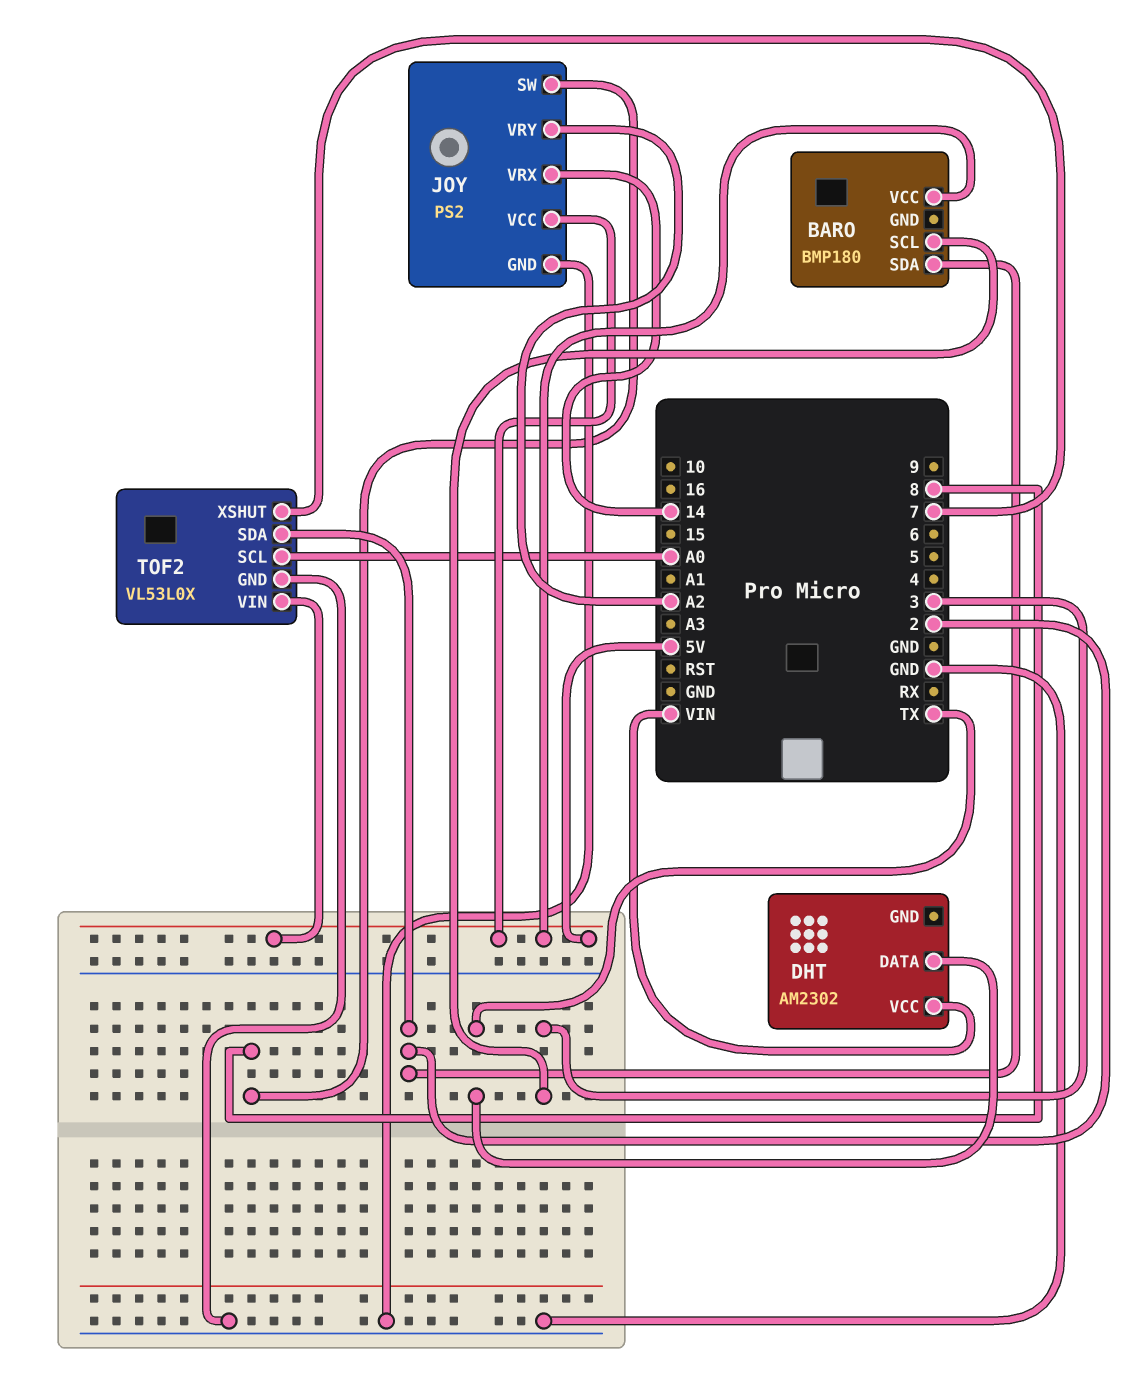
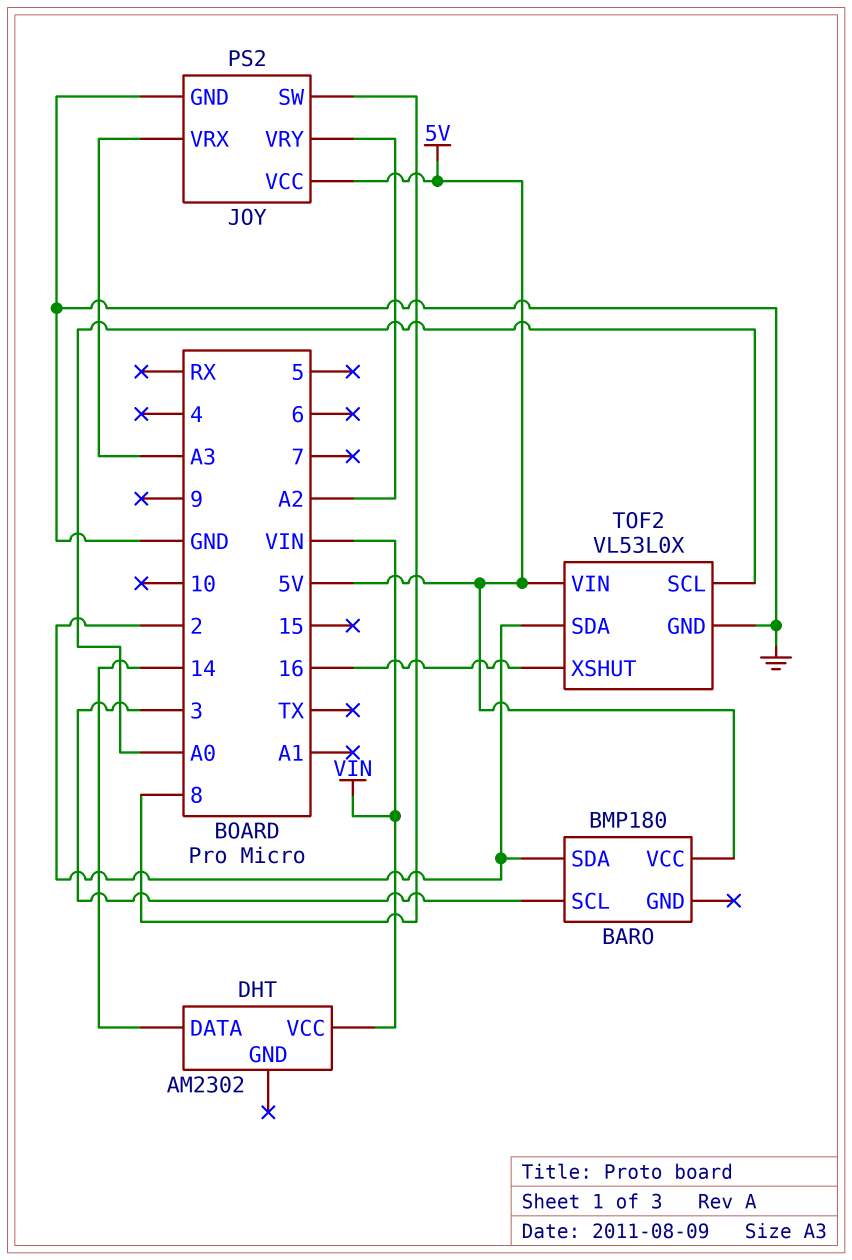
DHT pin DATA: TX -> 14
JOY pin VRX: 14 -> A3
TOF2 pin XSHUT: 7 -> 16

